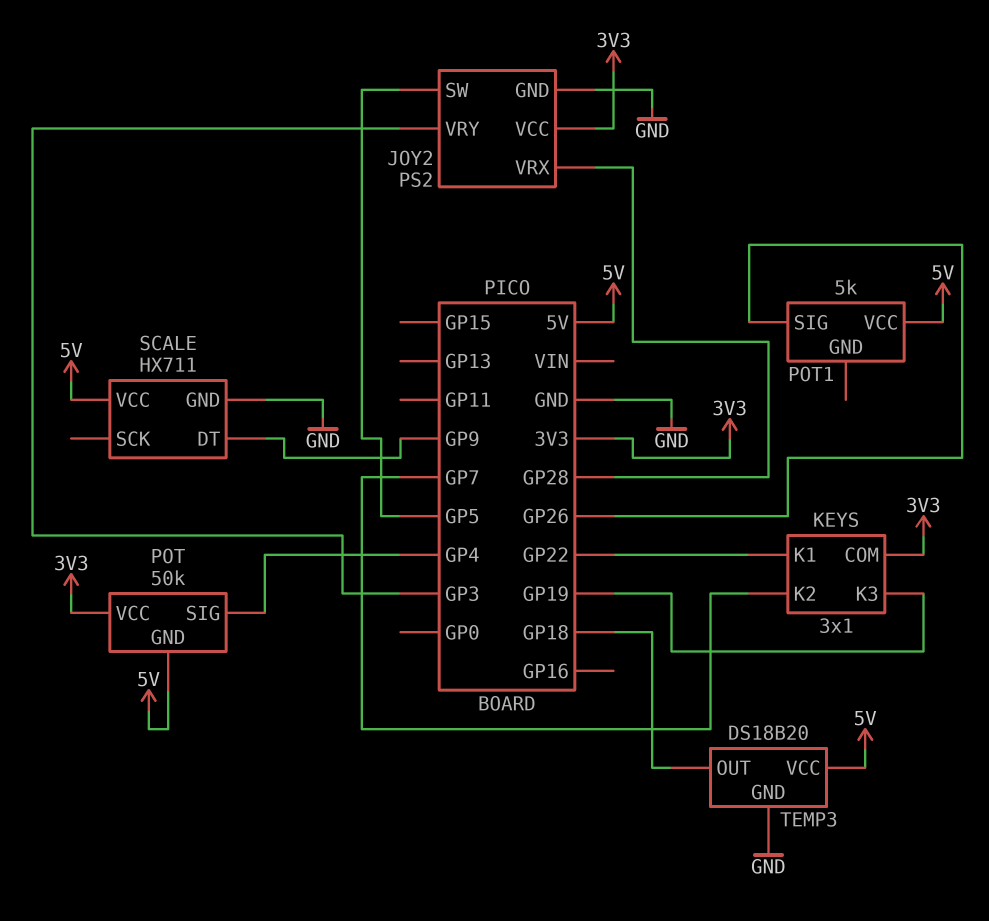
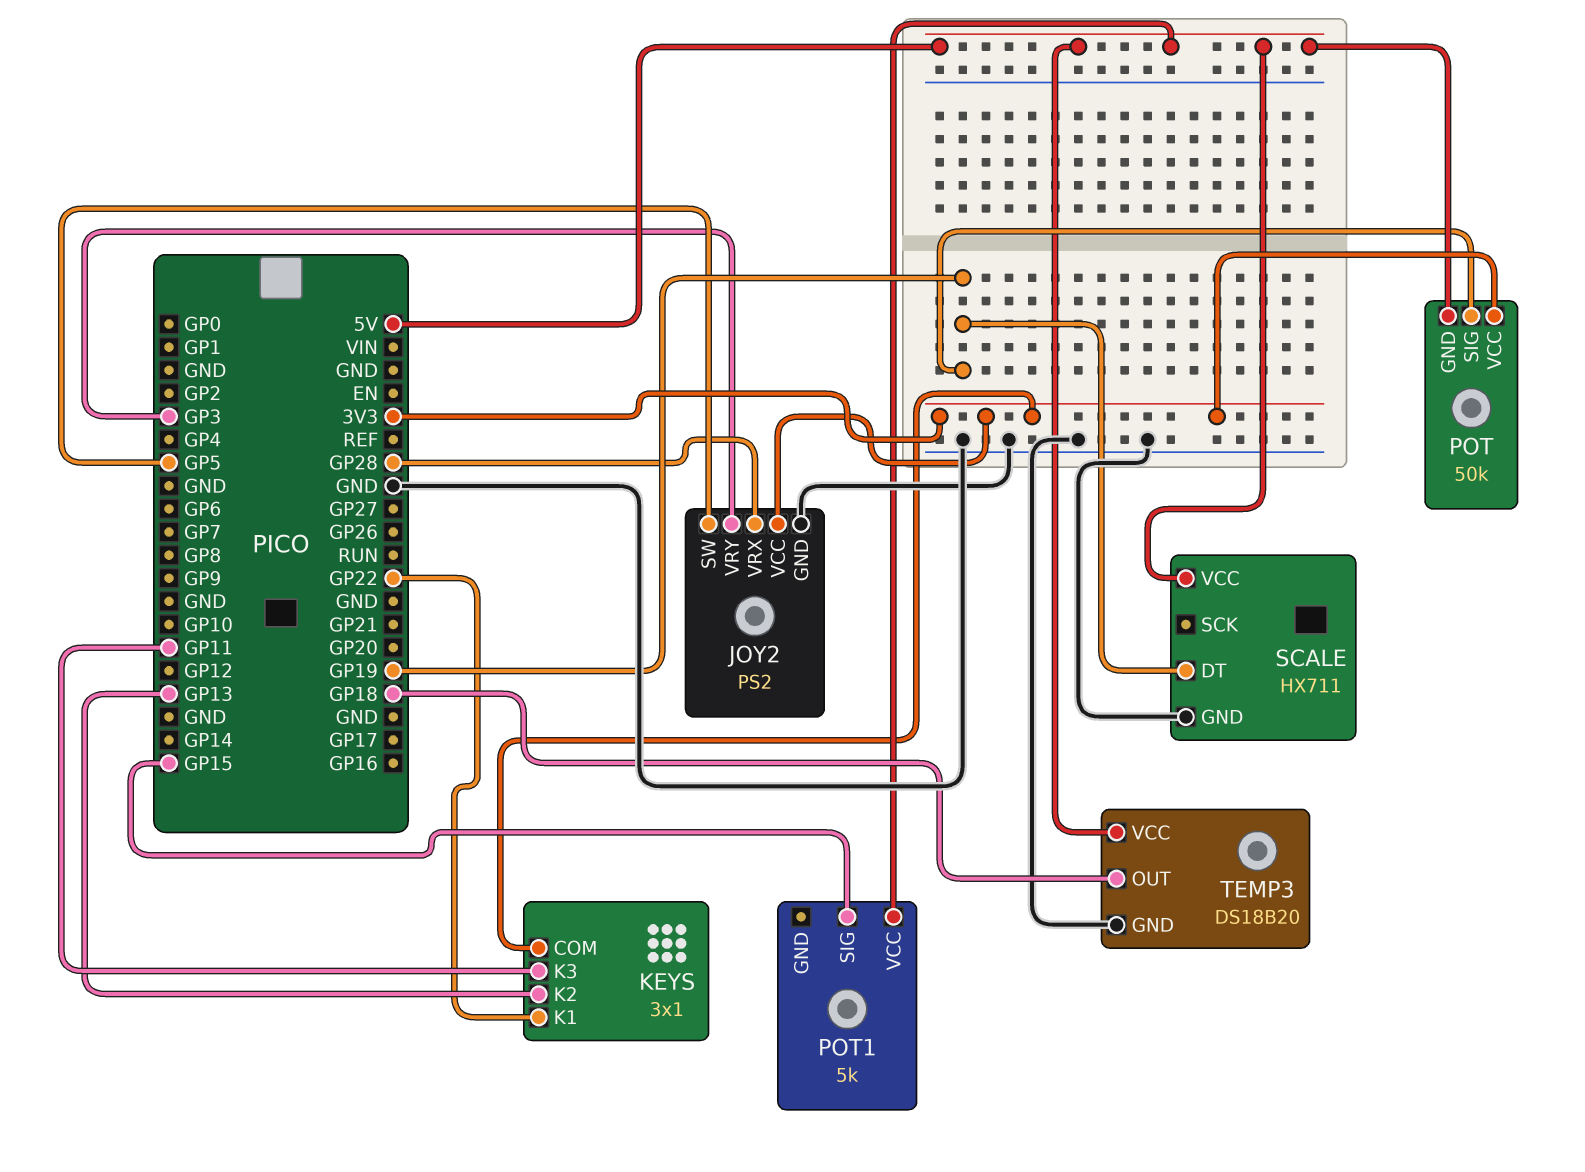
KEYS pin K2: GP7 -> GP13
KEYS pin K3: GP19 -> GP11
POT pin SIG: GP4 -> GP19
POT1 pin SIG: GP26 -> GP15
SCALE pin DT: GP9 -> GP19

